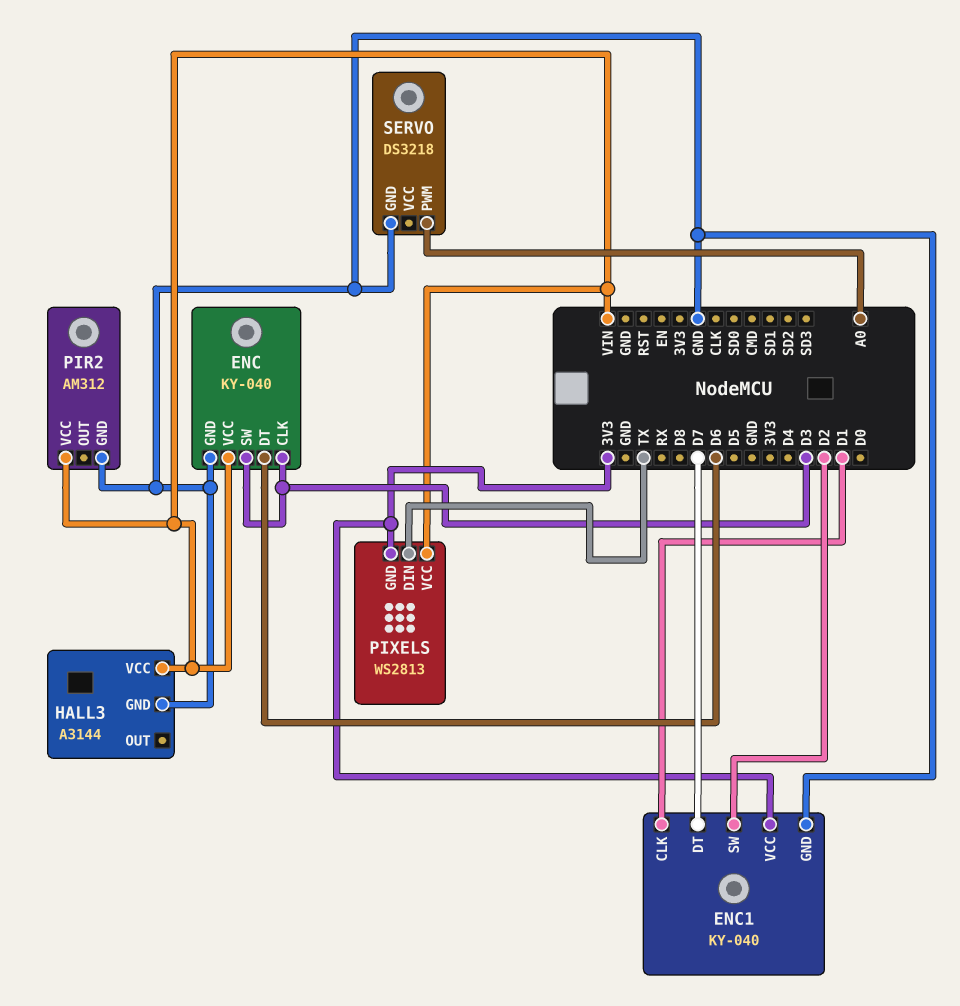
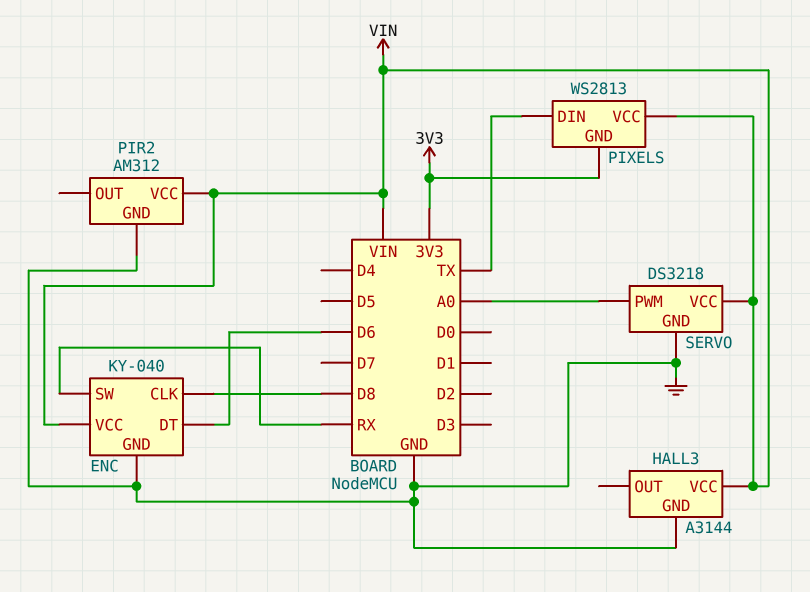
ENC pin CLK: D3 -> D8
ENC pin SW: D3 -> RX
ENC1: KY-040 -> none
ENC1 pin CLK: D1 -> none
ENC1 pin DT: D7 -> none
ENC1 pin GND: GND -> none
ENC1 pin SW: D2 -> none
ENC1 pin VCC: 3V3 -> none
SERVO pin VCC: none -> VIN

